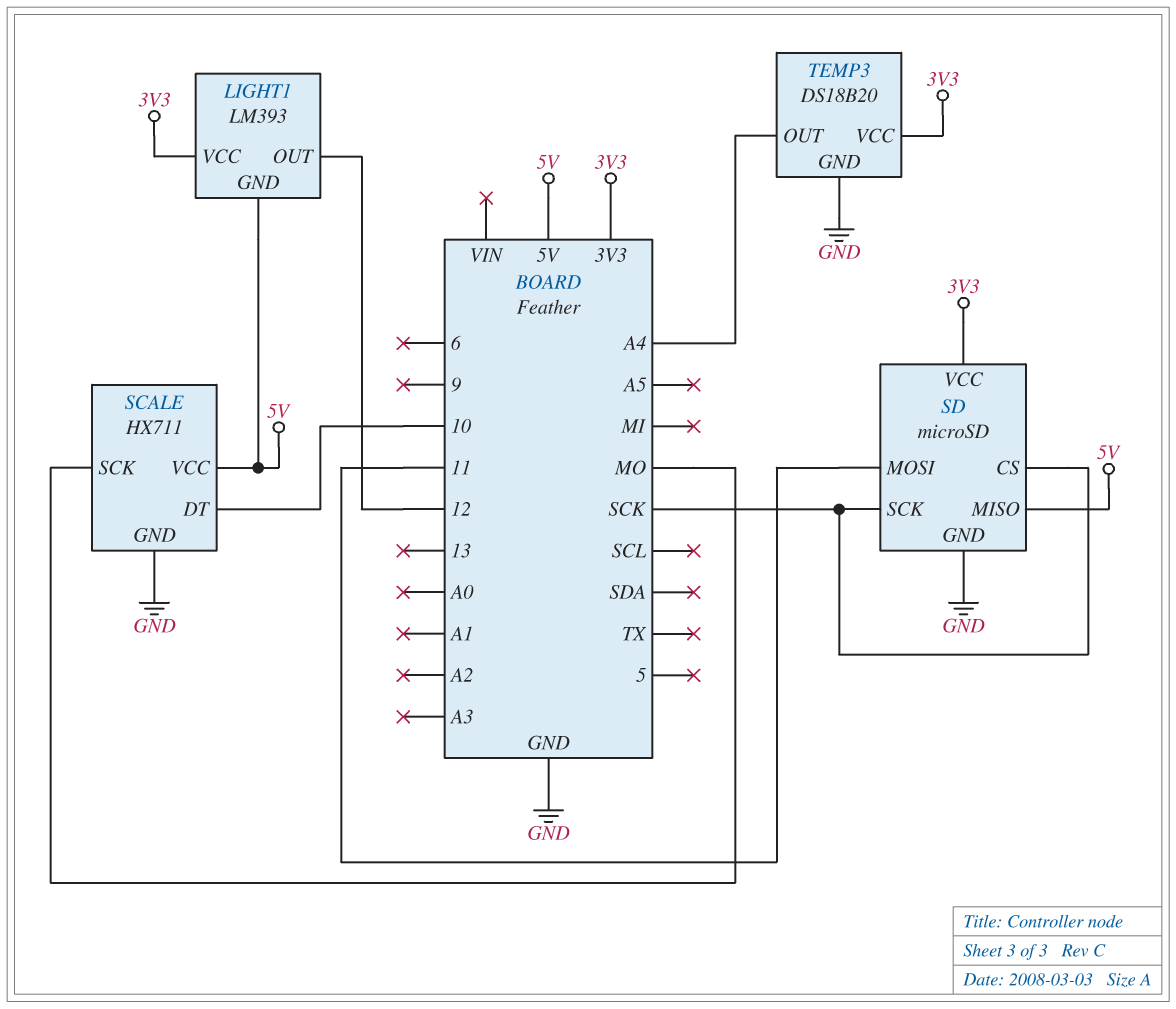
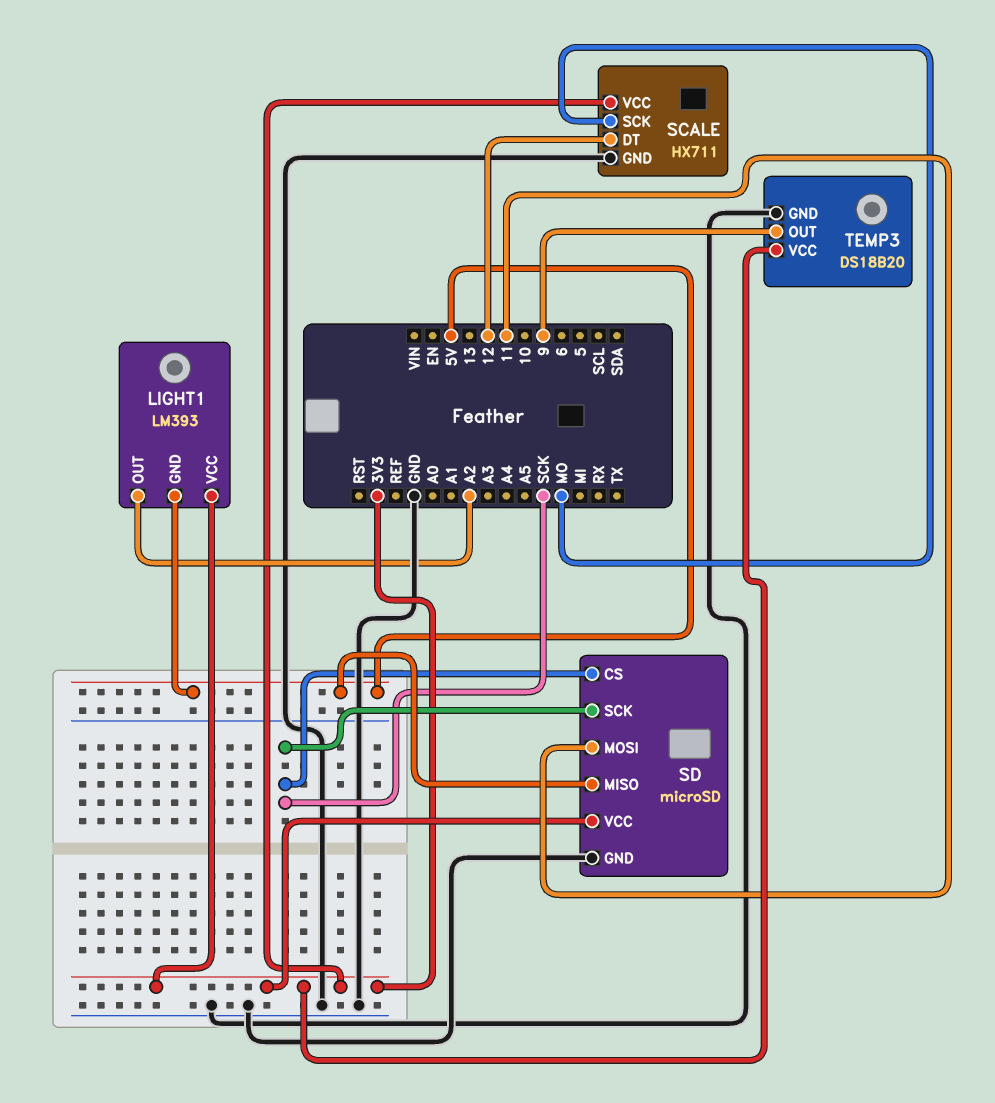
LIGHT1 pin OUT: 12 -> A2
SCALE pin DT: 10 -> 12
SCALE pin VCC: 5V -> 3V3
TEMP3 pin OUT: A4 -> 9

